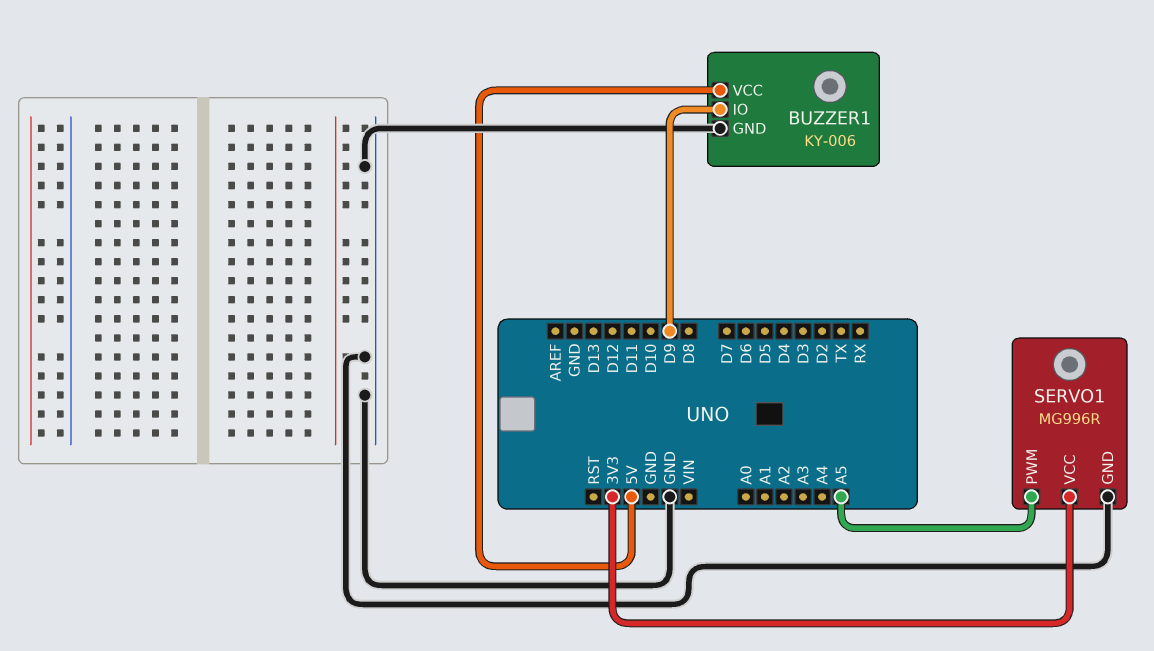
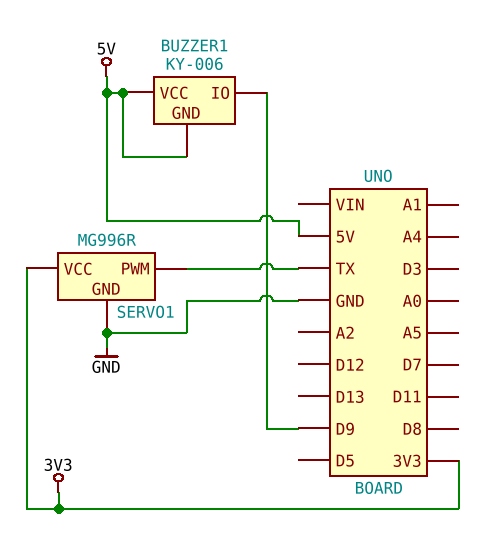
BUZZER1 pin GND: GND -> 5V
SERVO1 pin PWM: A5 -> TX

